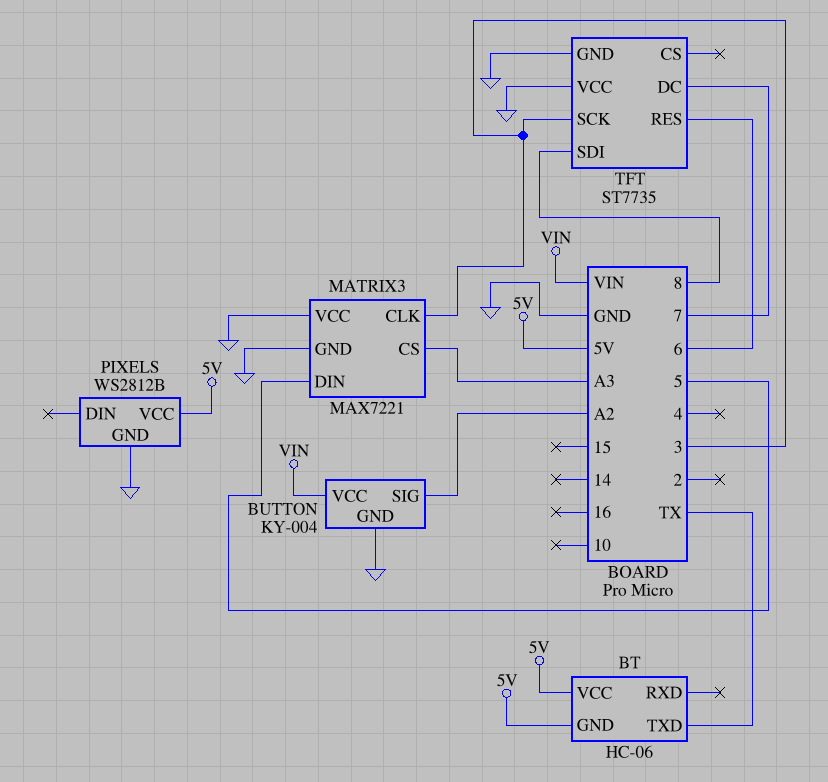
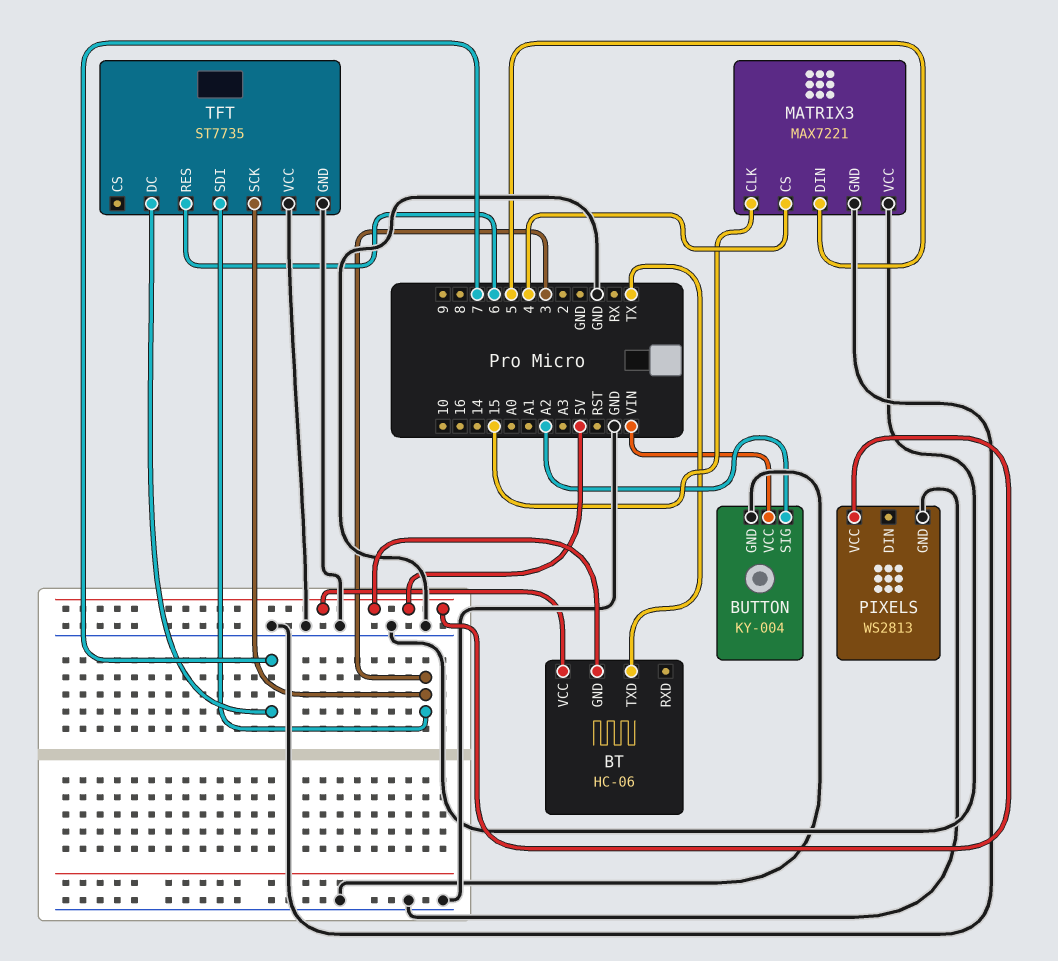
MATRIX3 pin CLK: 3 -> 15
MATRIX3 pin CS: A3 -> 4
PIXELS: WS2812B -> WS2813
TFT pin SDI: 8 -> 3

